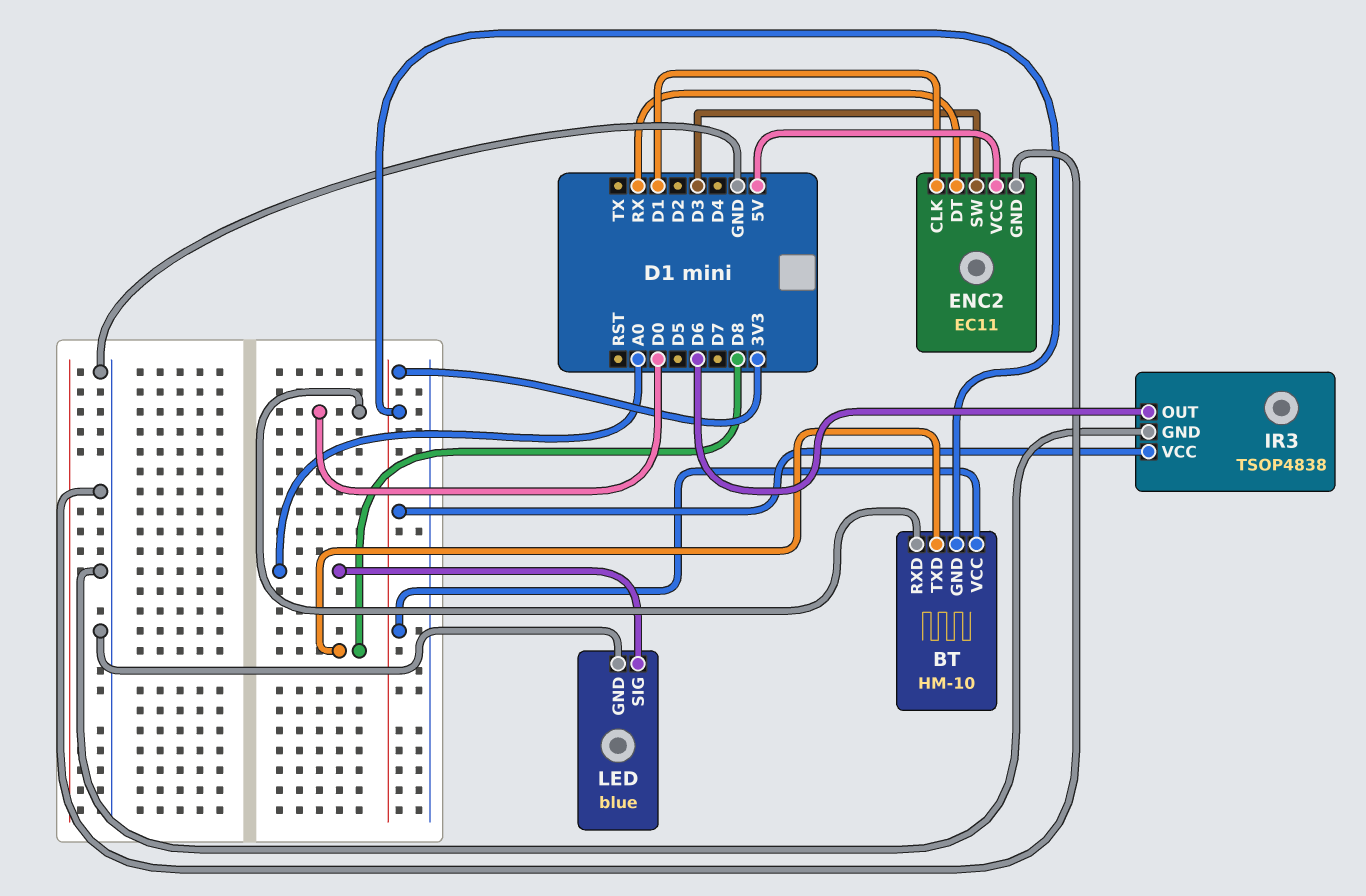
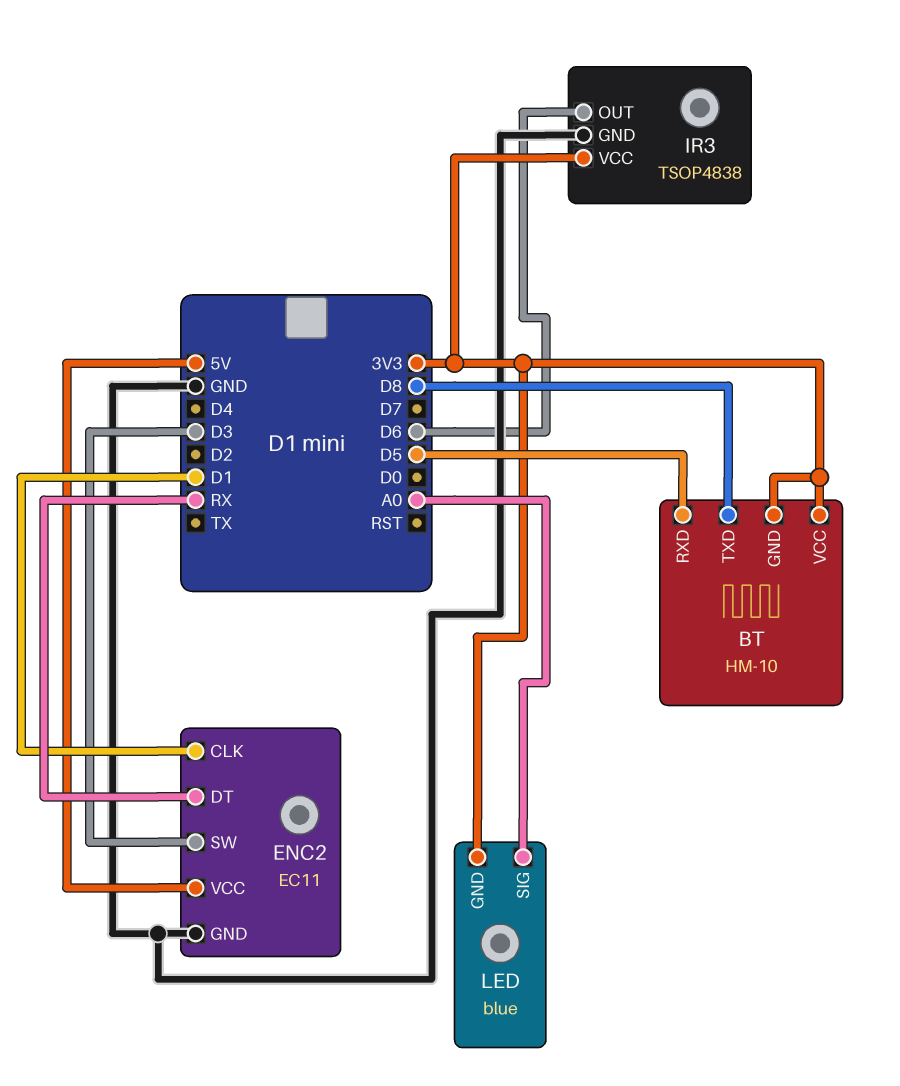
BT pin RXD: D0 -> D5
LED pin GND: GND -> 3V3

